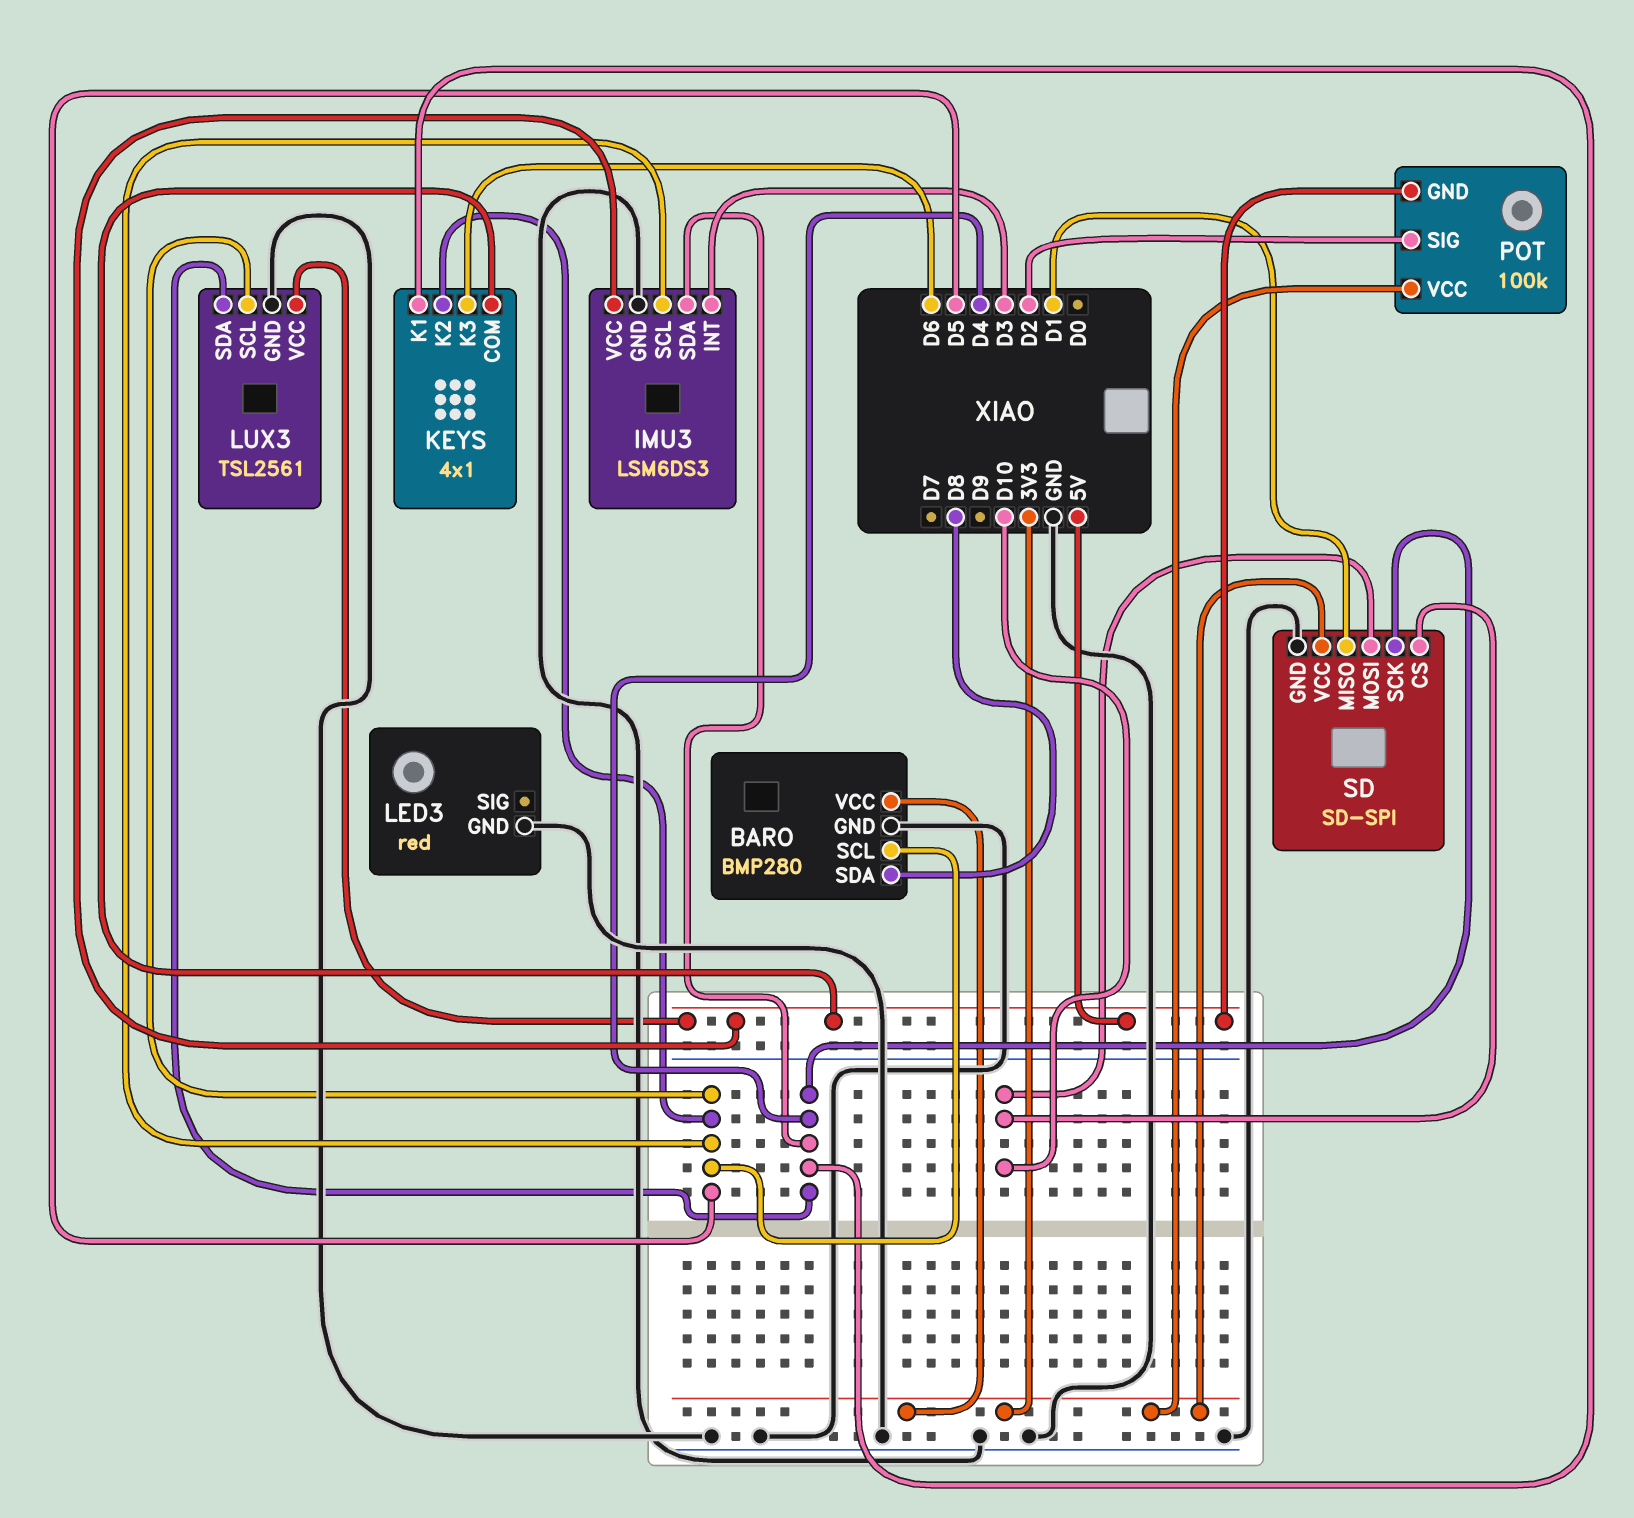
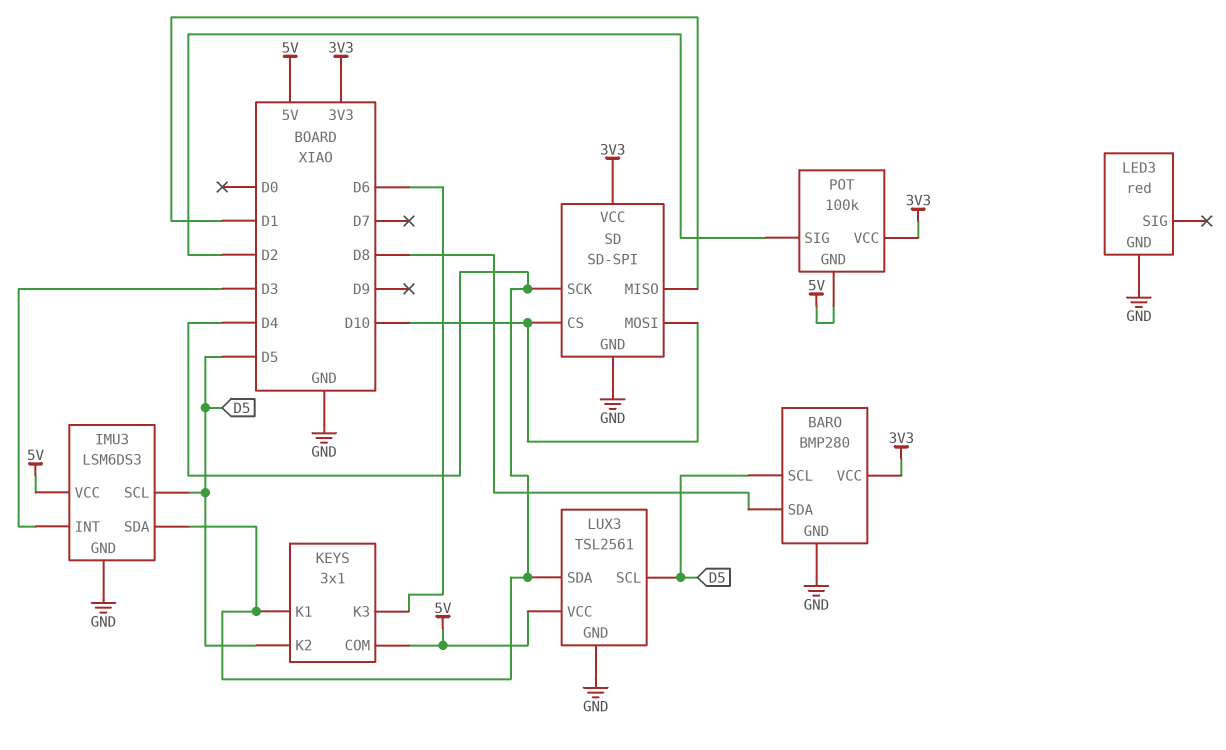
KEYS: 4x1 -> 3x1

